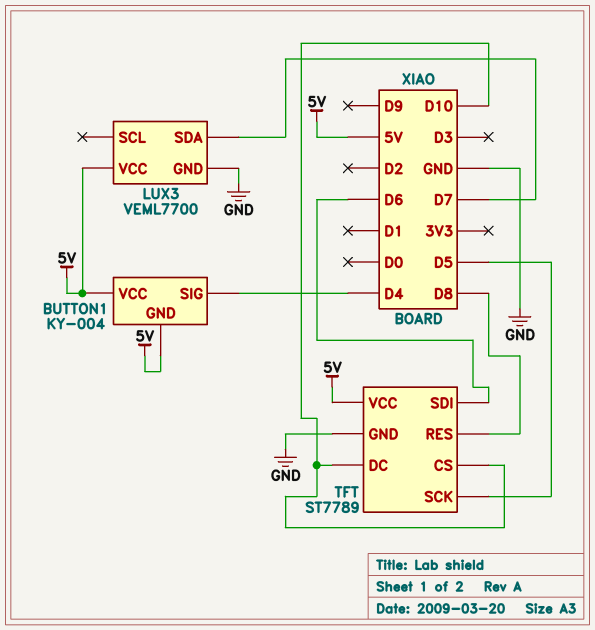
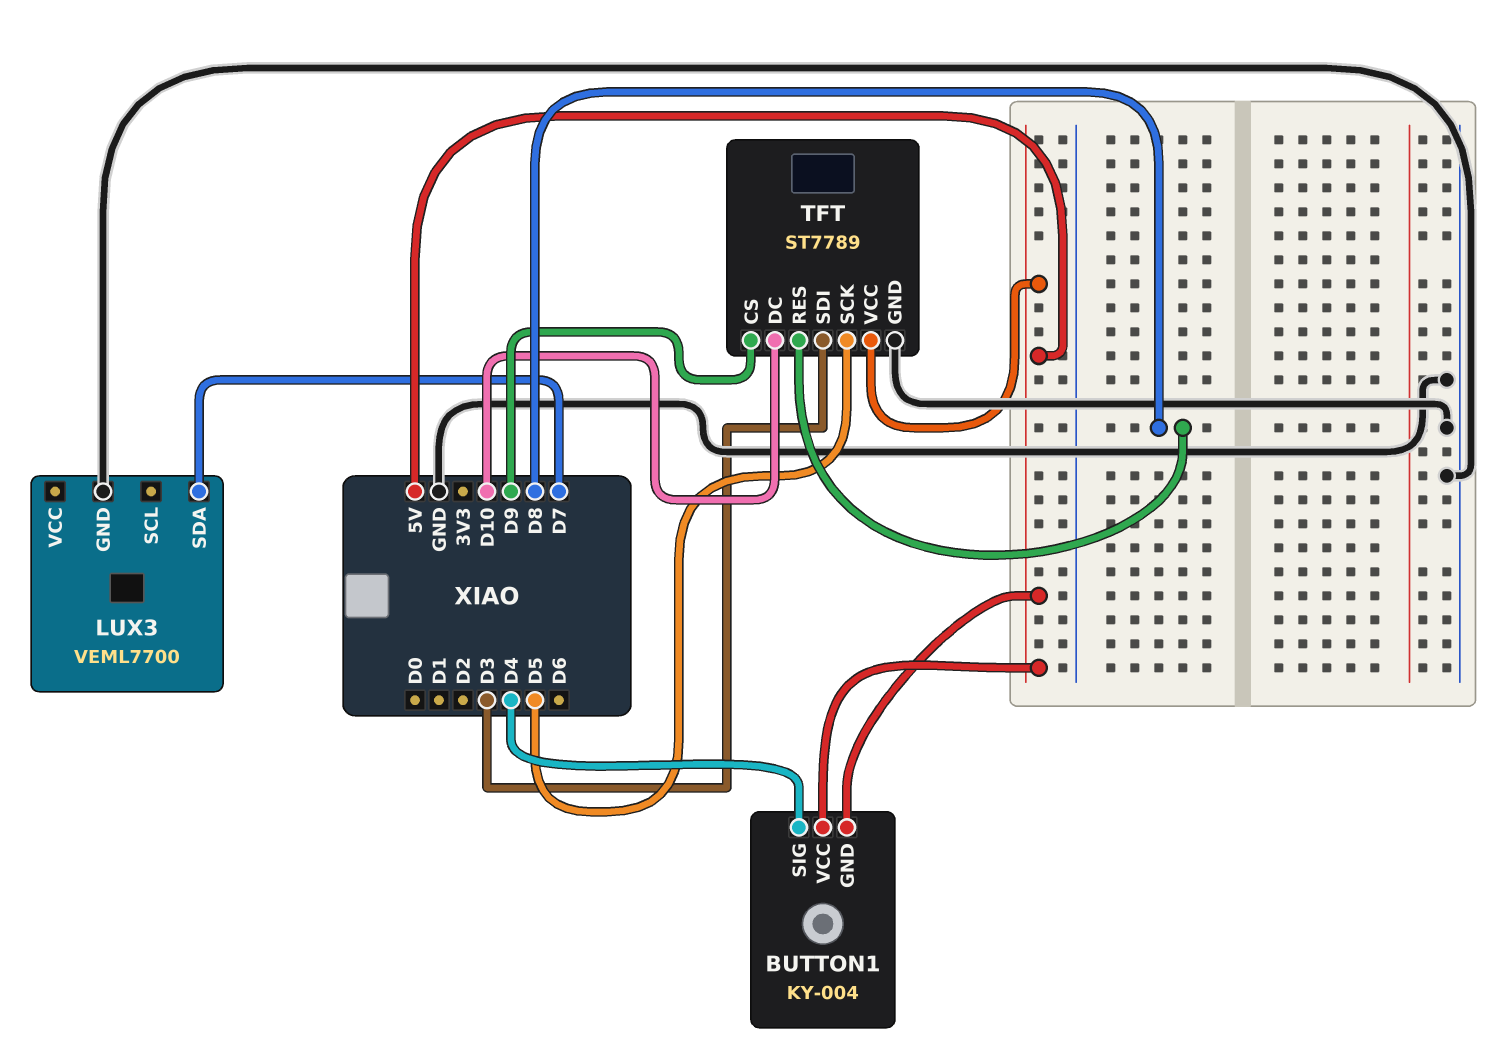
LUX3 pin VCC: 5V -> none
TFT pin CS: D10 -> D9
TFT pin SDI: D6 -> D3

